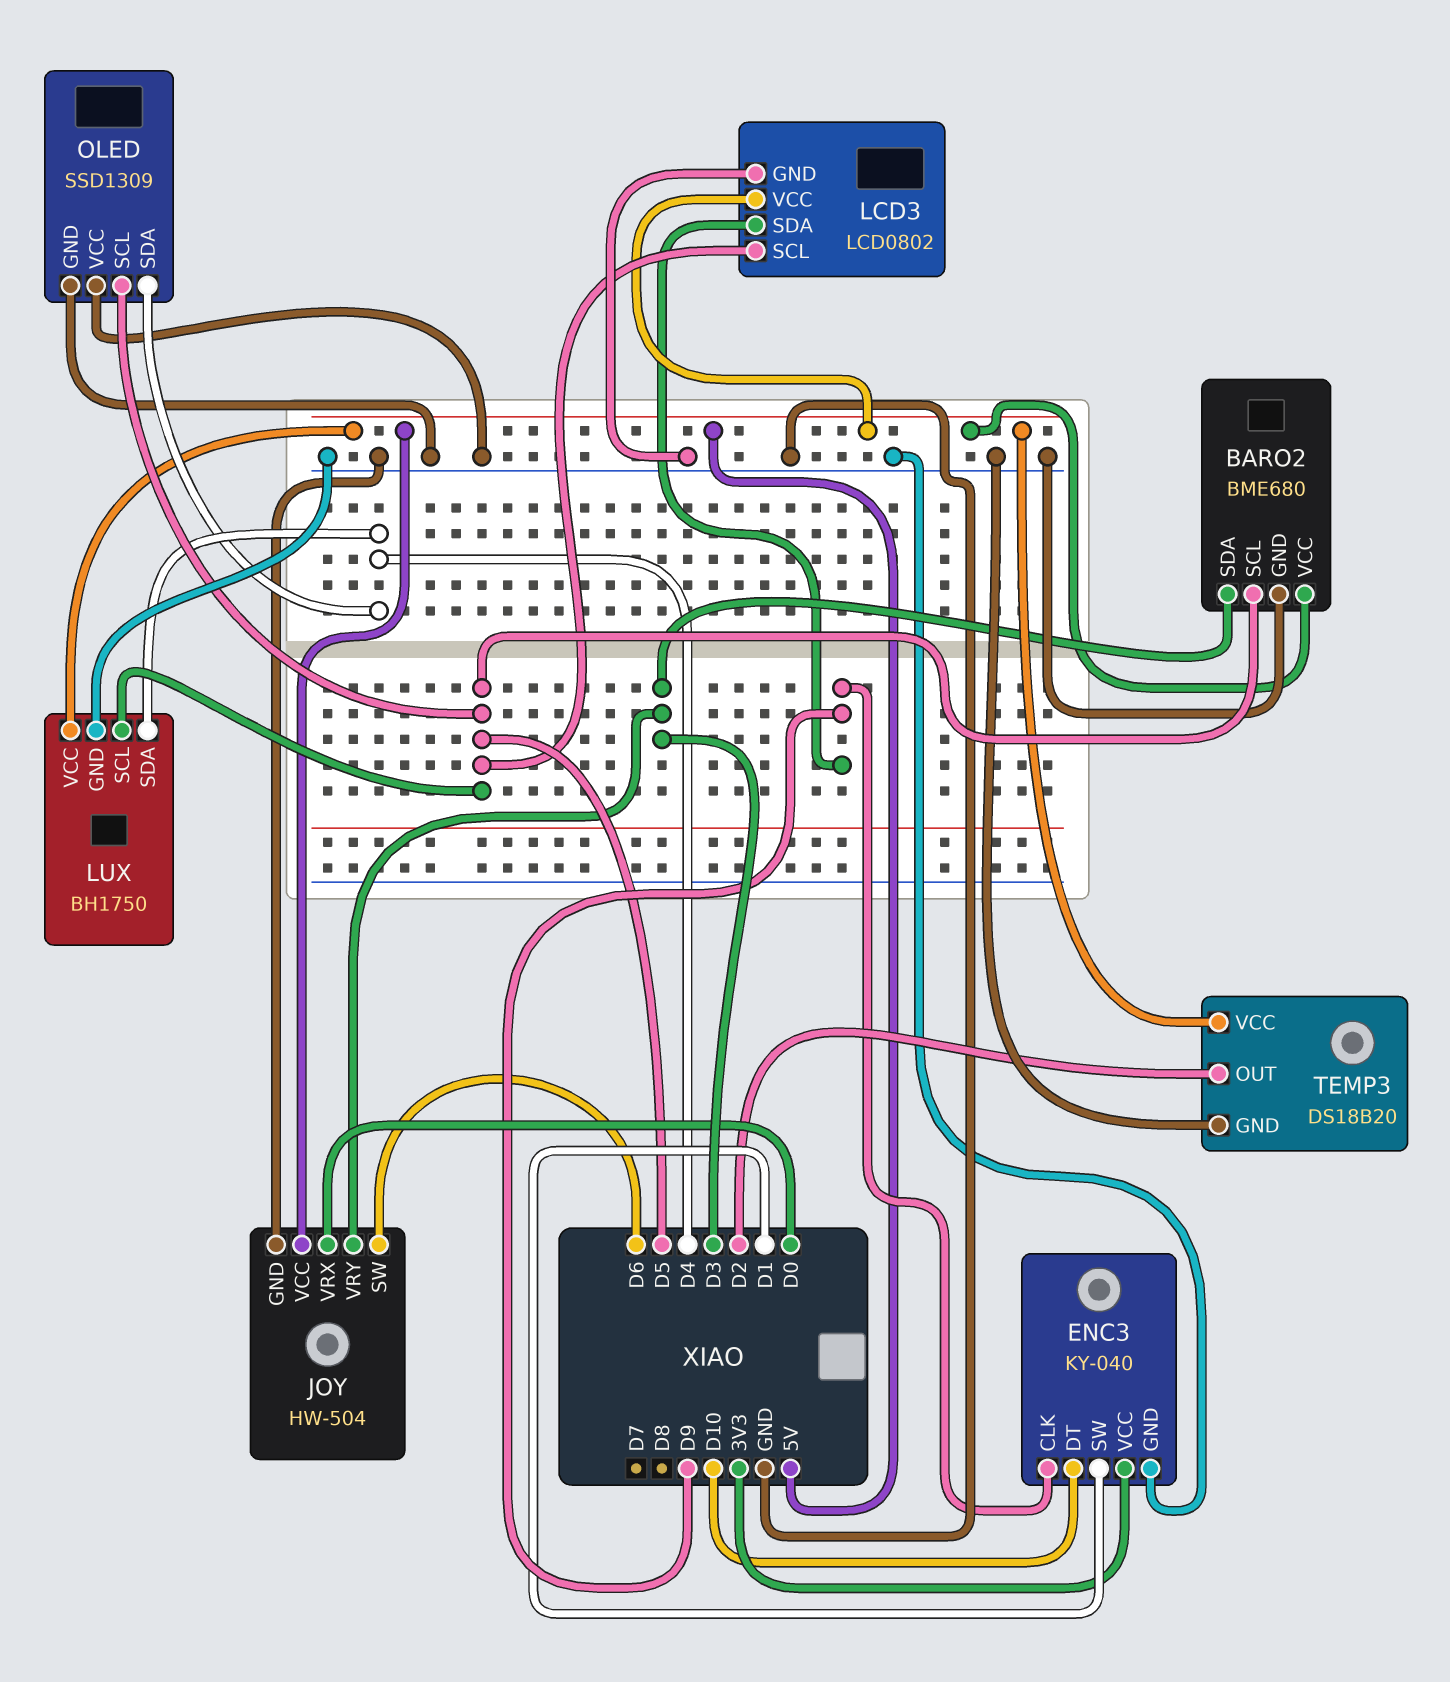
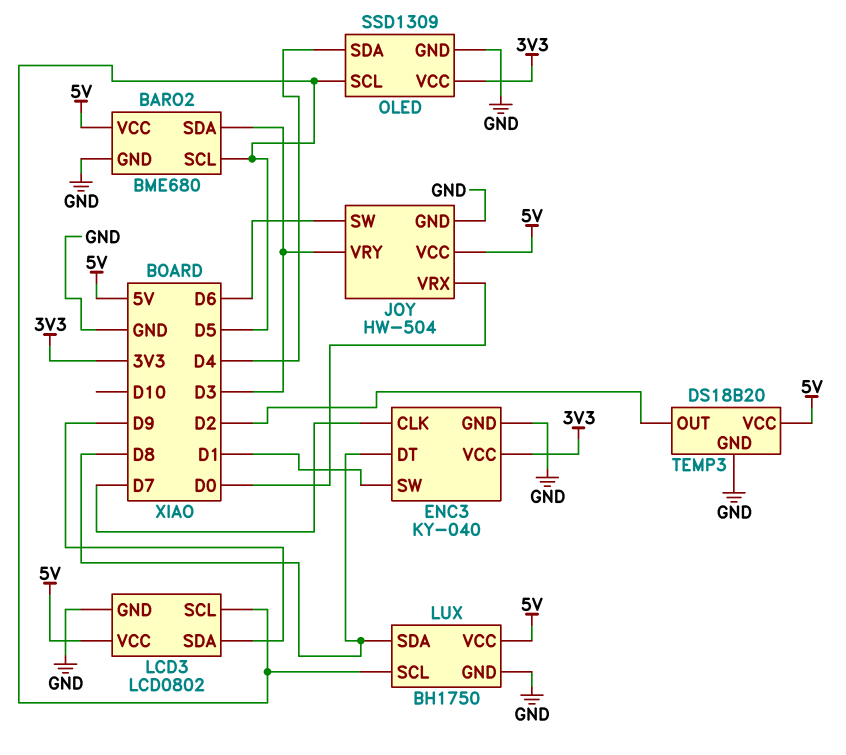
ENC3 pin CLK: D9 -> D7
ENC3 pin DT: D10 -> D8
LUX pin SDA: D4 -> D8
OLED pin VCC: GND -> 3V3

